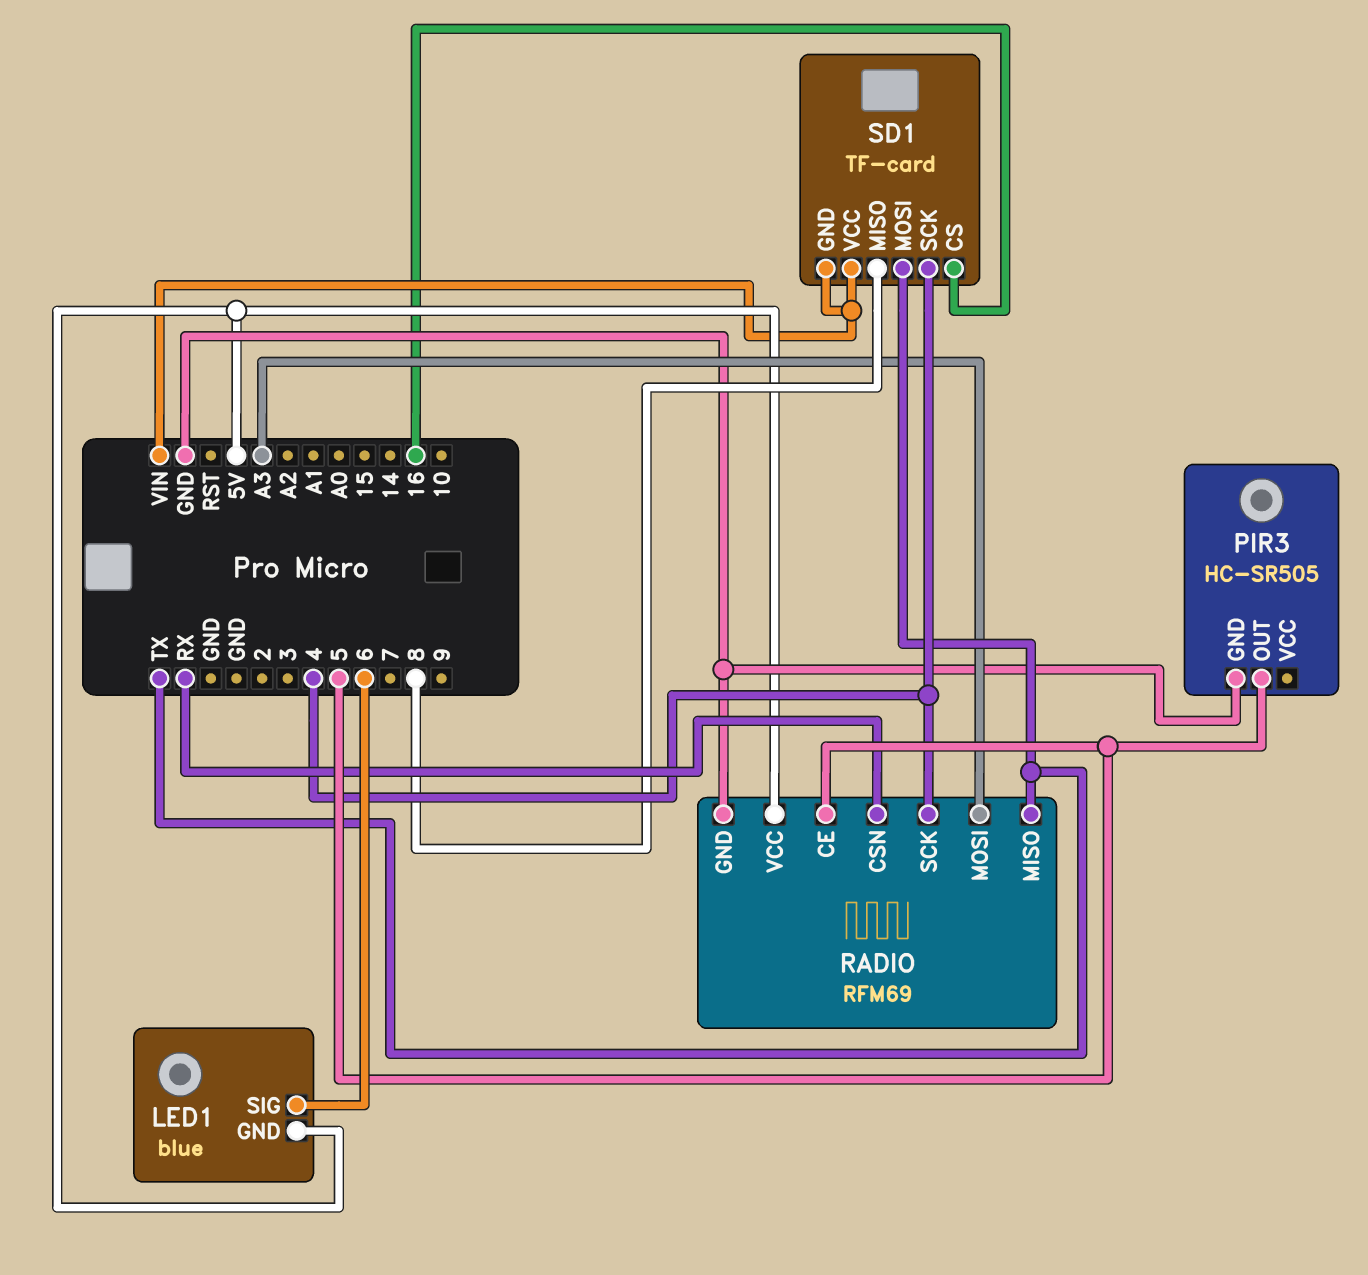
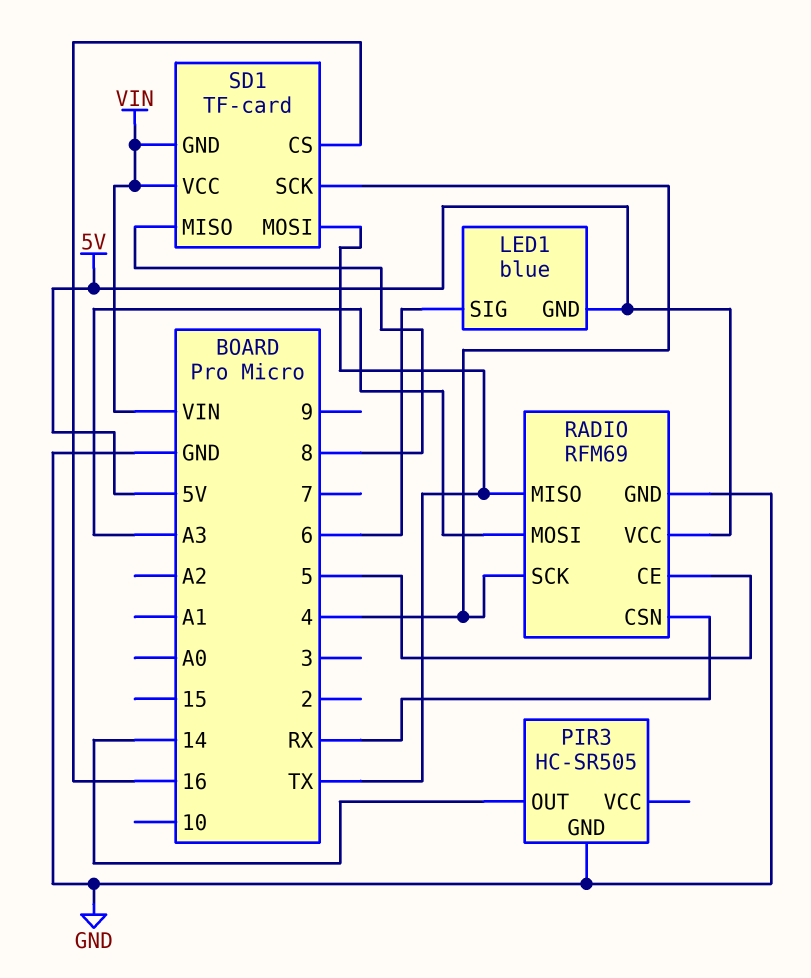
PIR3 pin OUT: 5 -> 14

